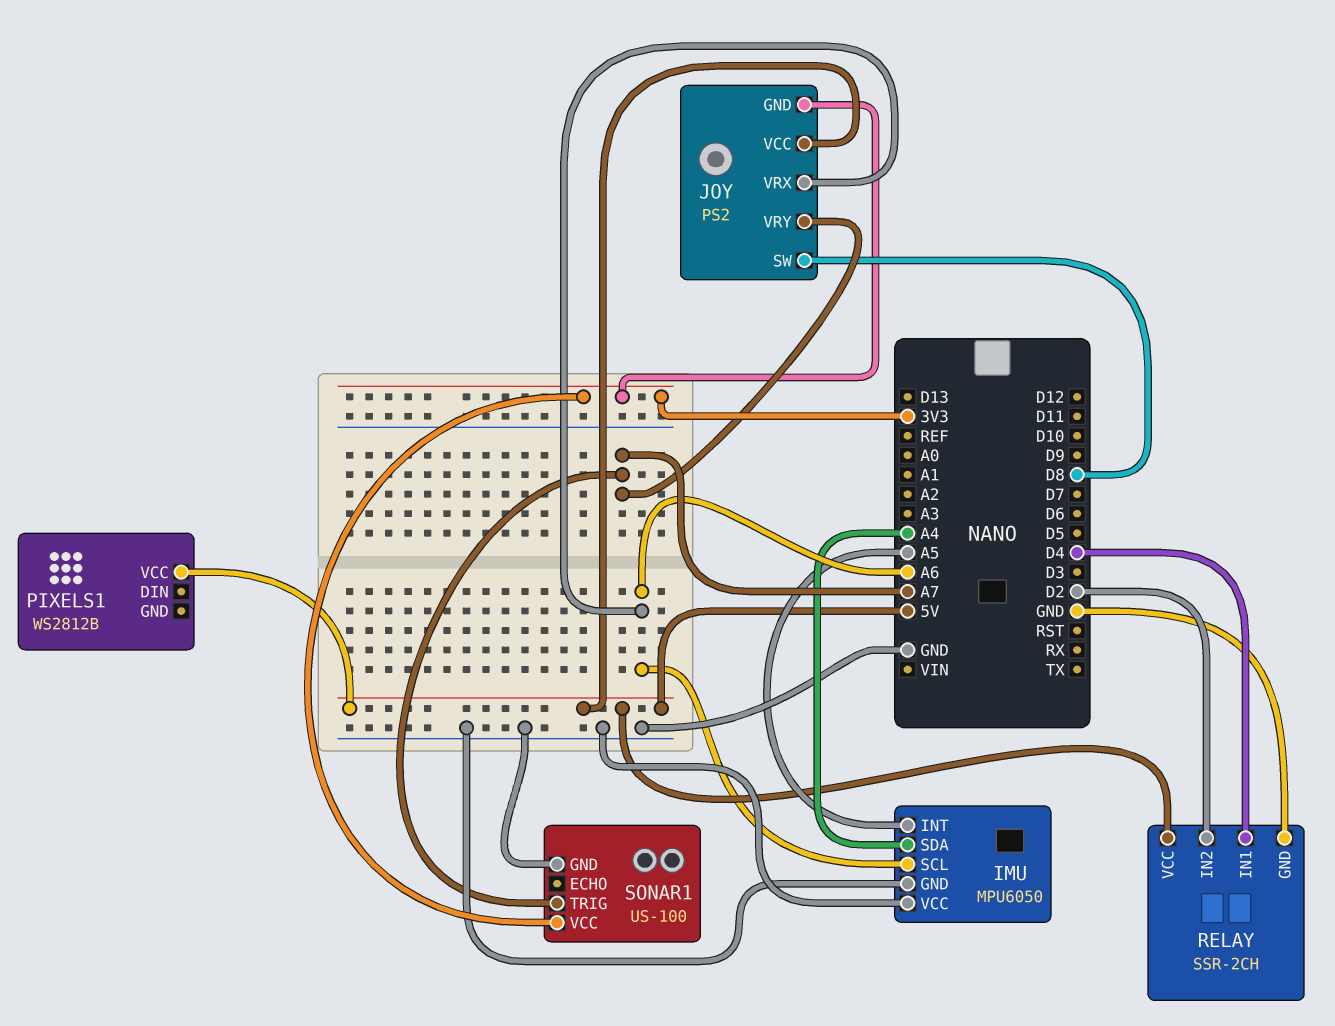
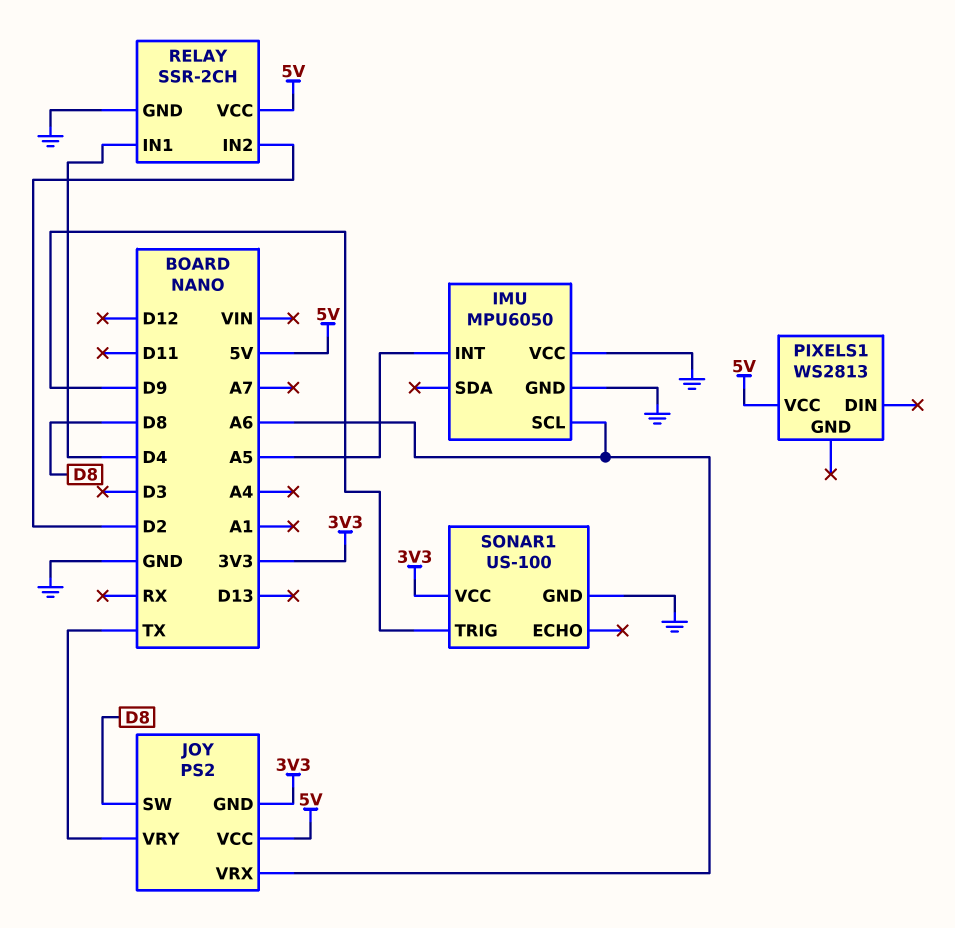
IMU pin SDA: A4 -> none
JOY pin VRY: A7 -> TX
PIXELS1: WS2812B -> WS2813
SONAR1 pin TRIG: A7 -> D9

